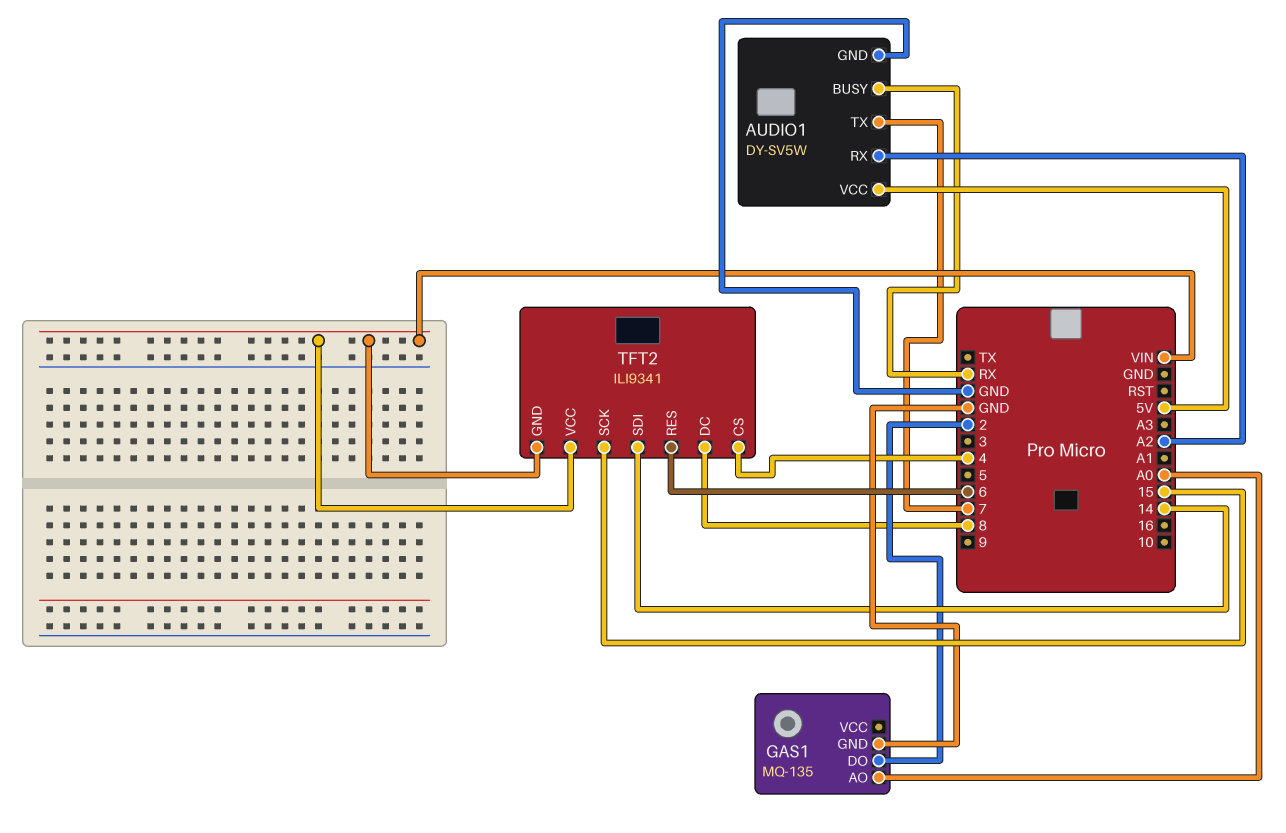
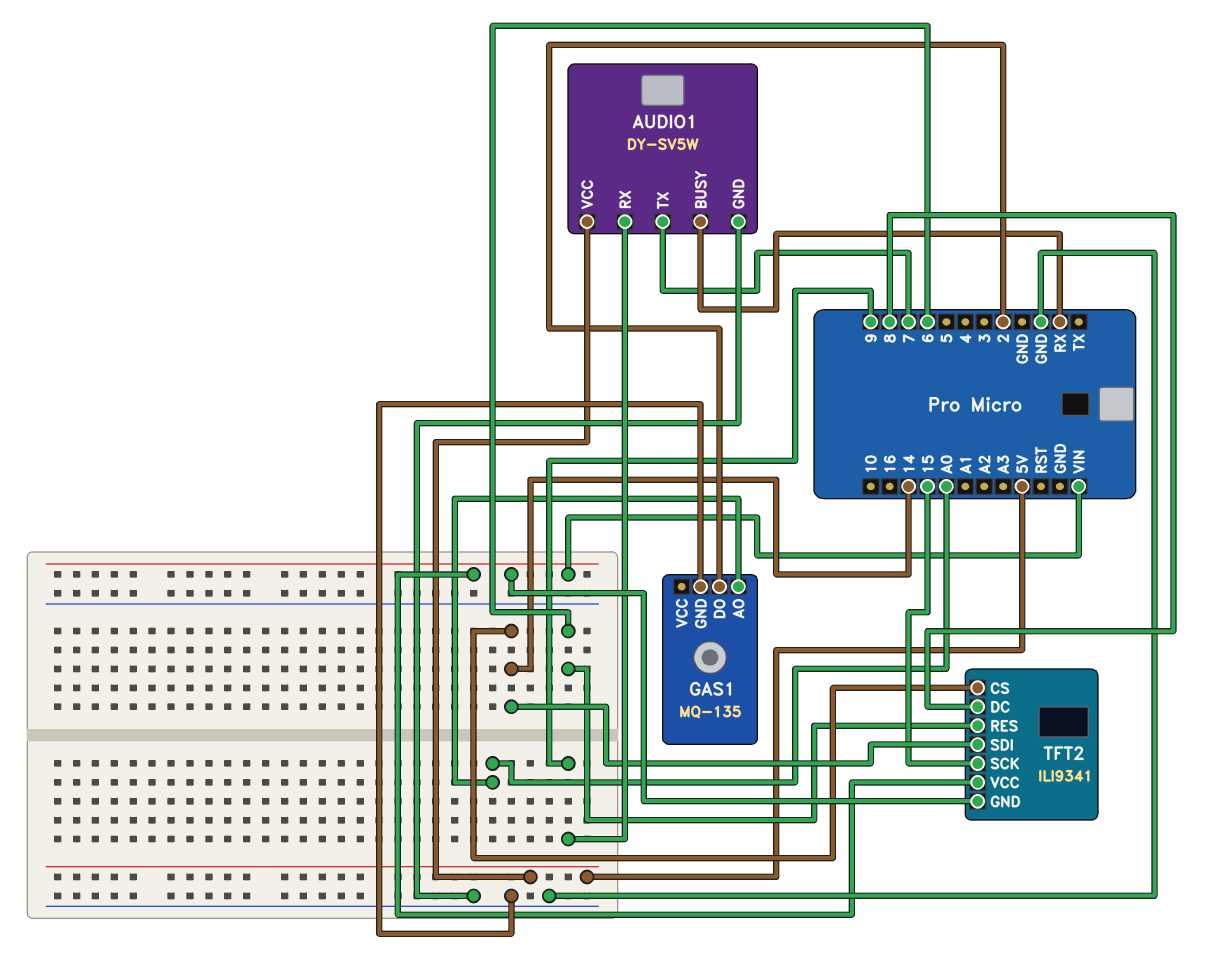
AUDIO1 pin RX: A2 -> 9
TFT2 pin CS: 4 -> 14

